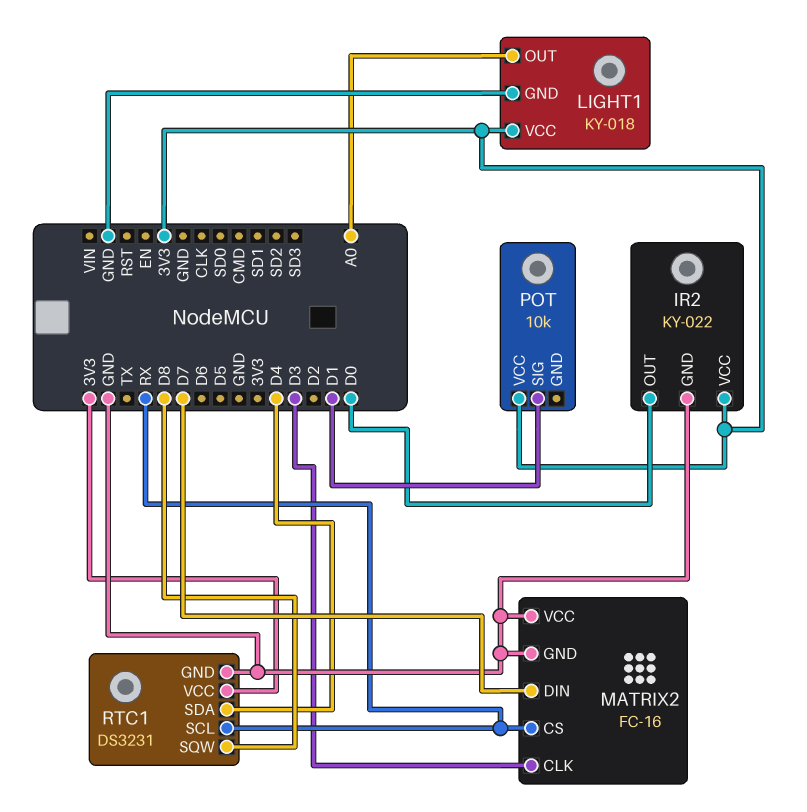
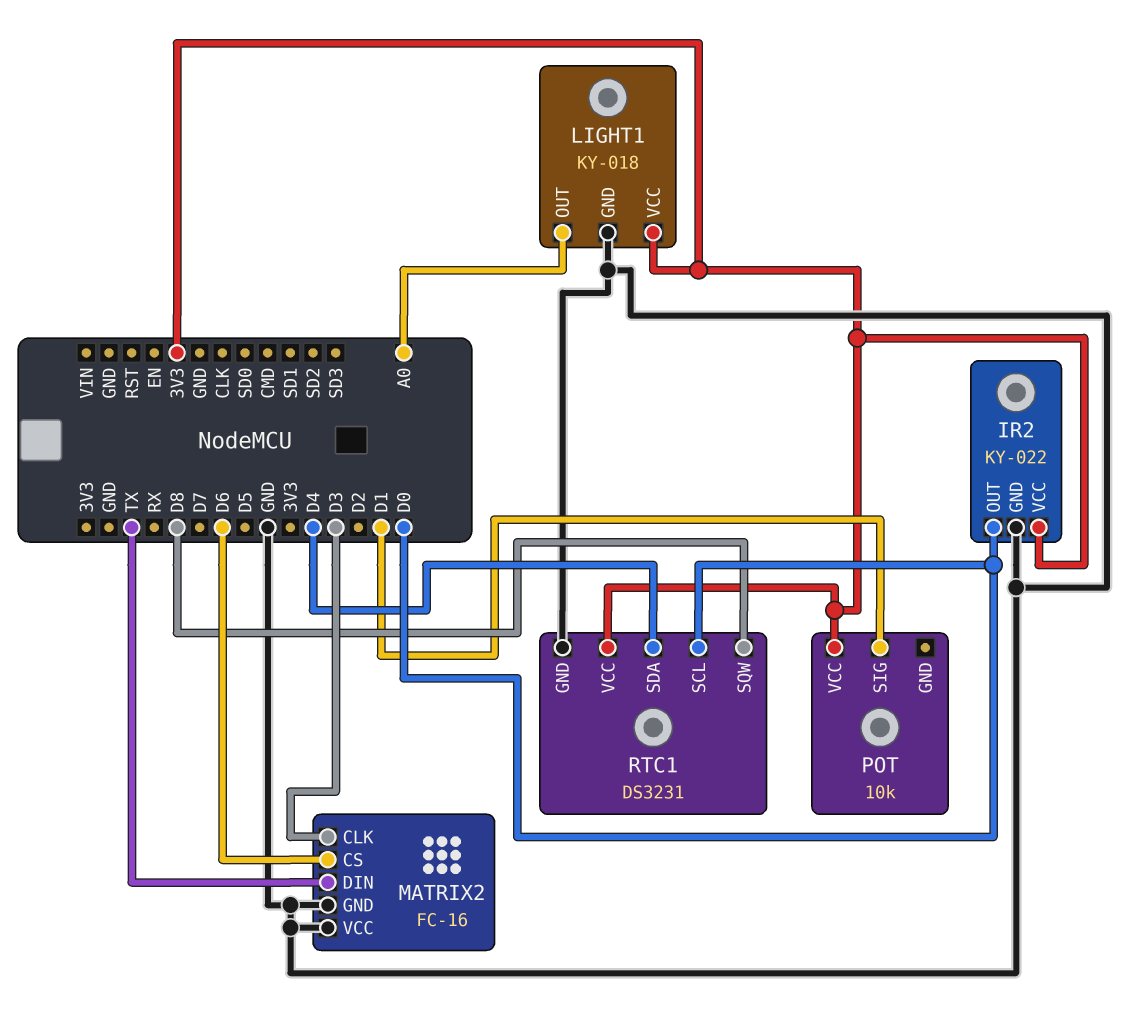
MATRIX2 pin CS: RX -> D6
MATRIX2 pin DIN: D7 -> TX
RTC1 pin SCL: RX -> D0

